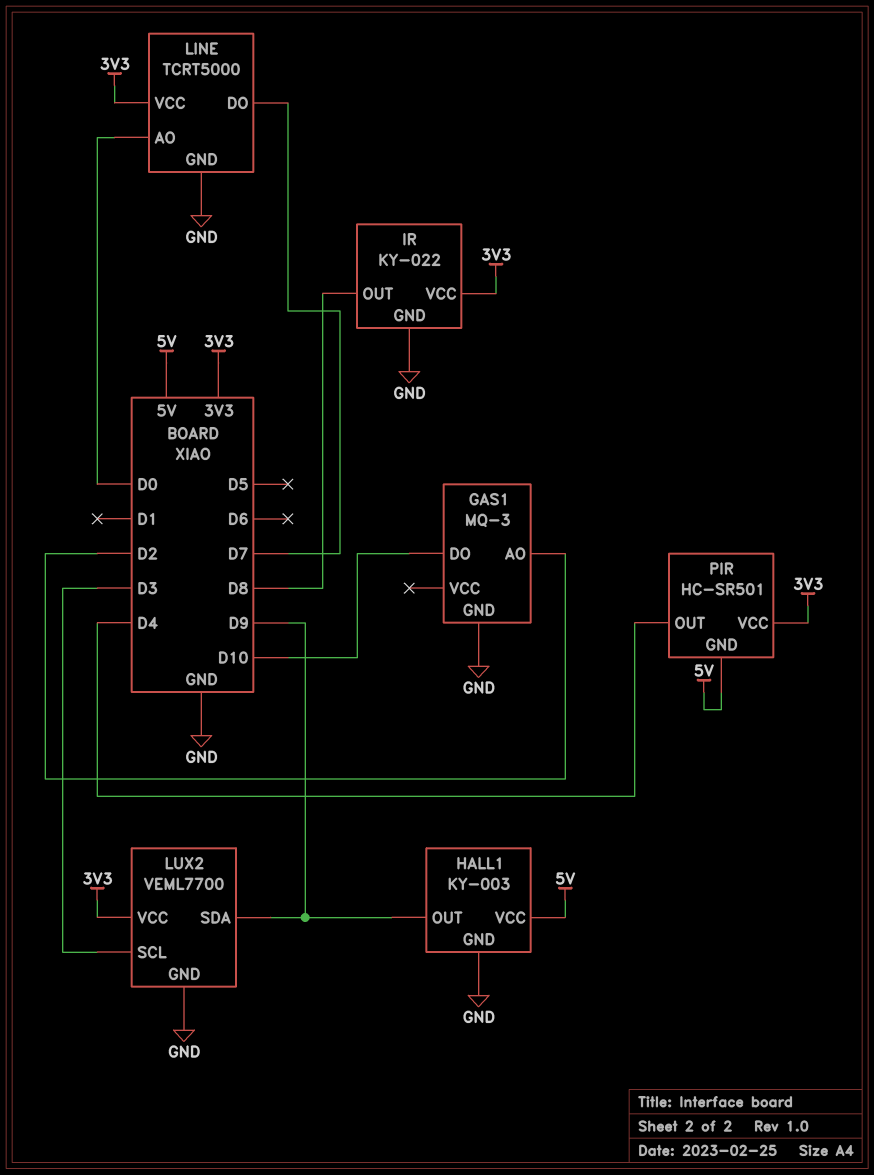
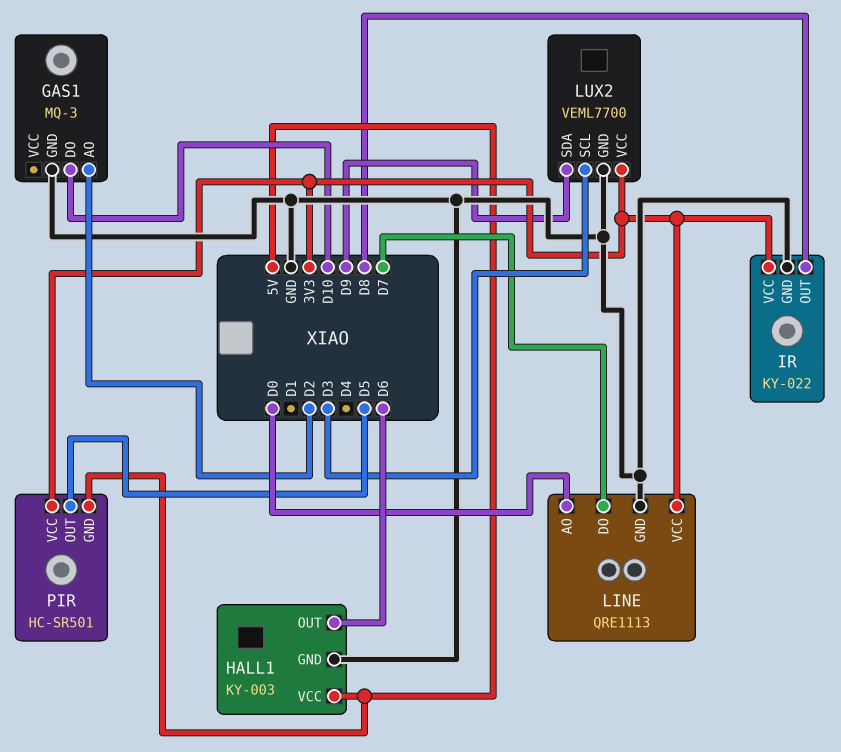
HALL1 pin OUT: D9 -> D6
LINE: TCRT5000 -> QRE1113
PIR pin OUT: D4 -> D5

